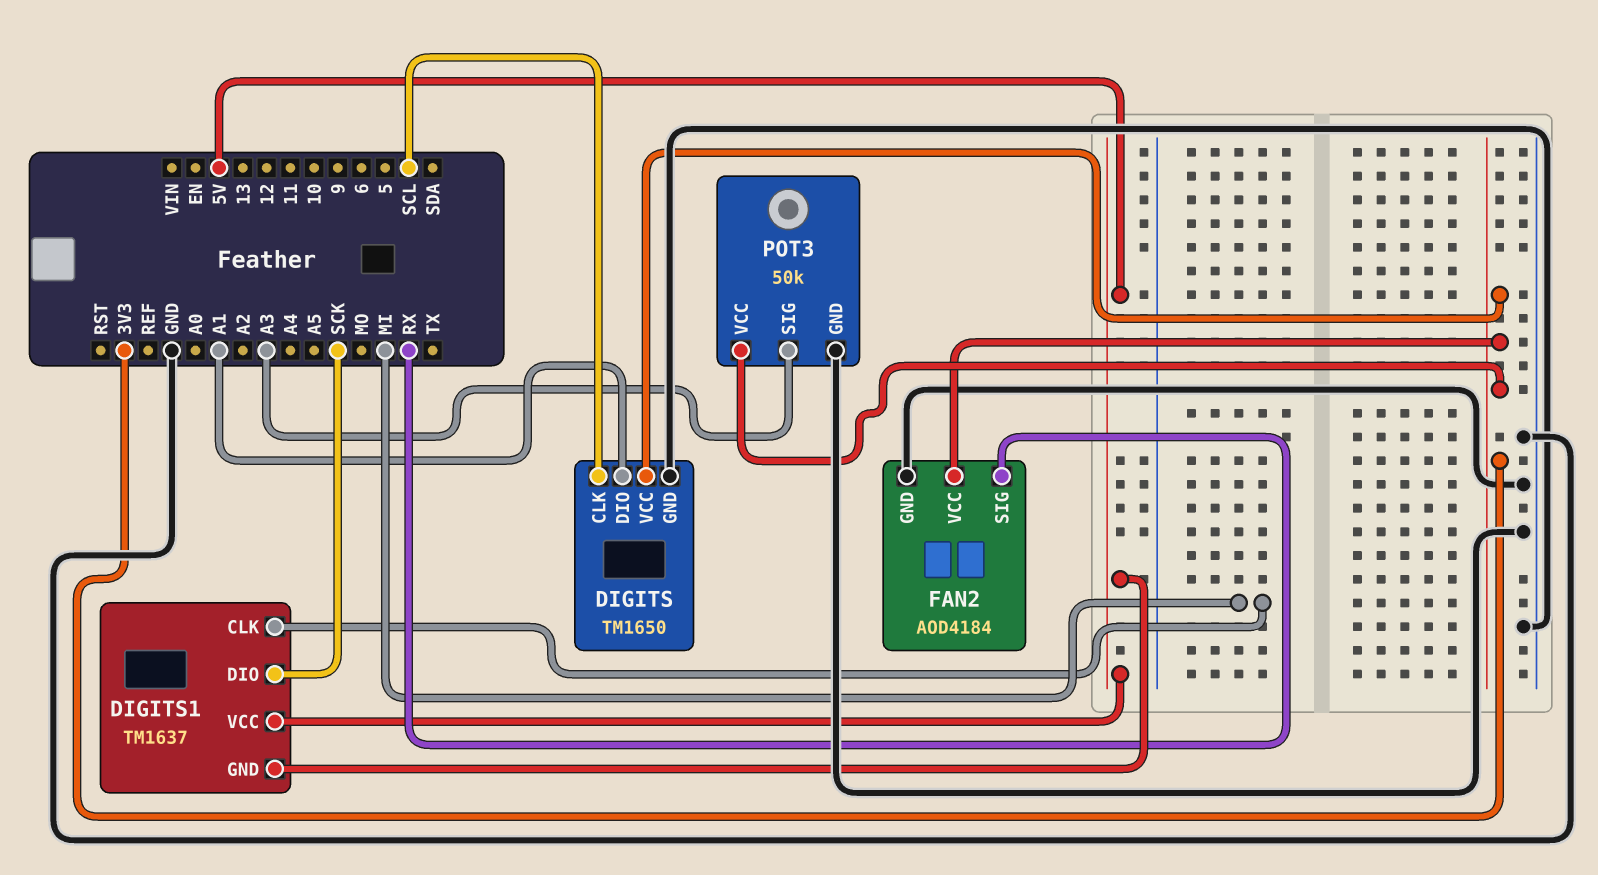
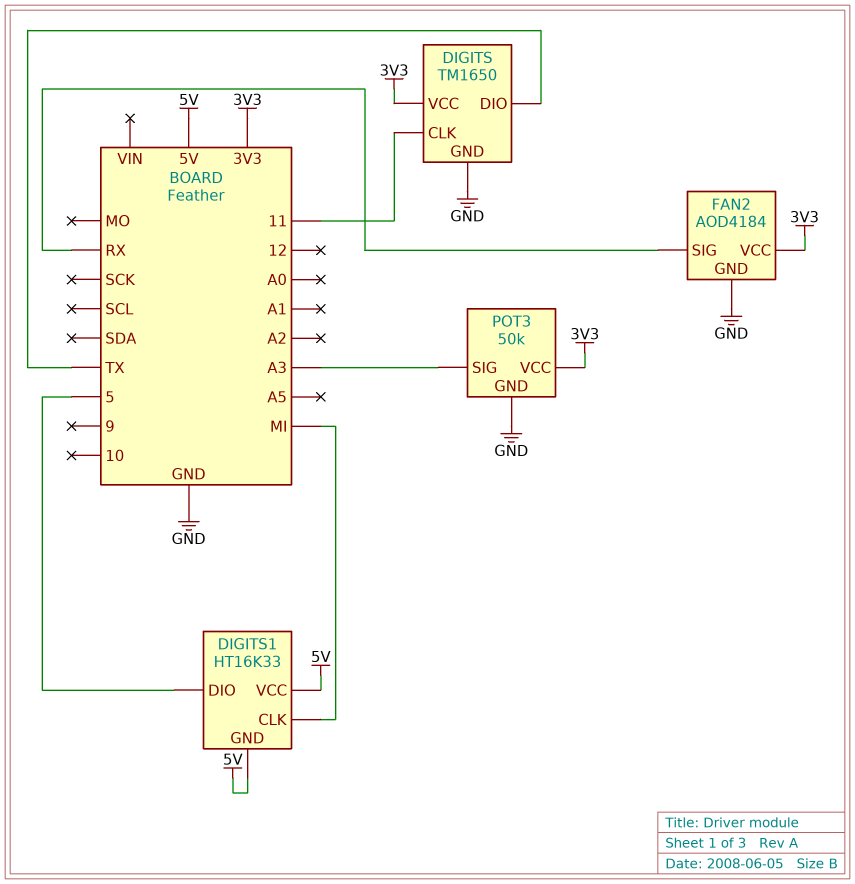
DIGITS pin CLK: SCL -> 11
DIGITS pin DIO: A1 -> TX
DIGITS1: TM1637 -> HT16K33
DIGITS1 pin DIO: SCK -> 5

